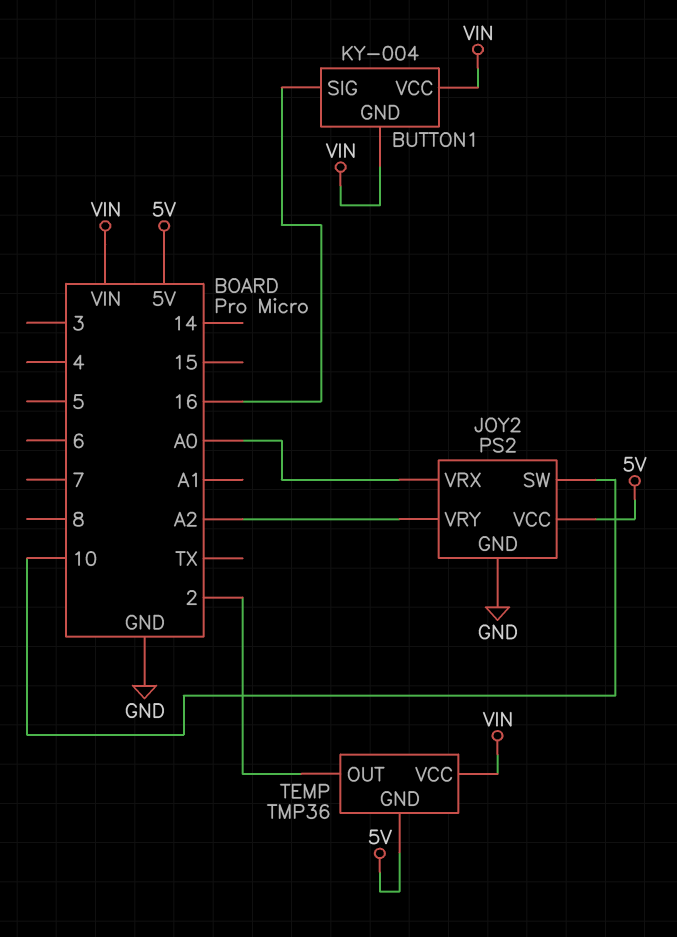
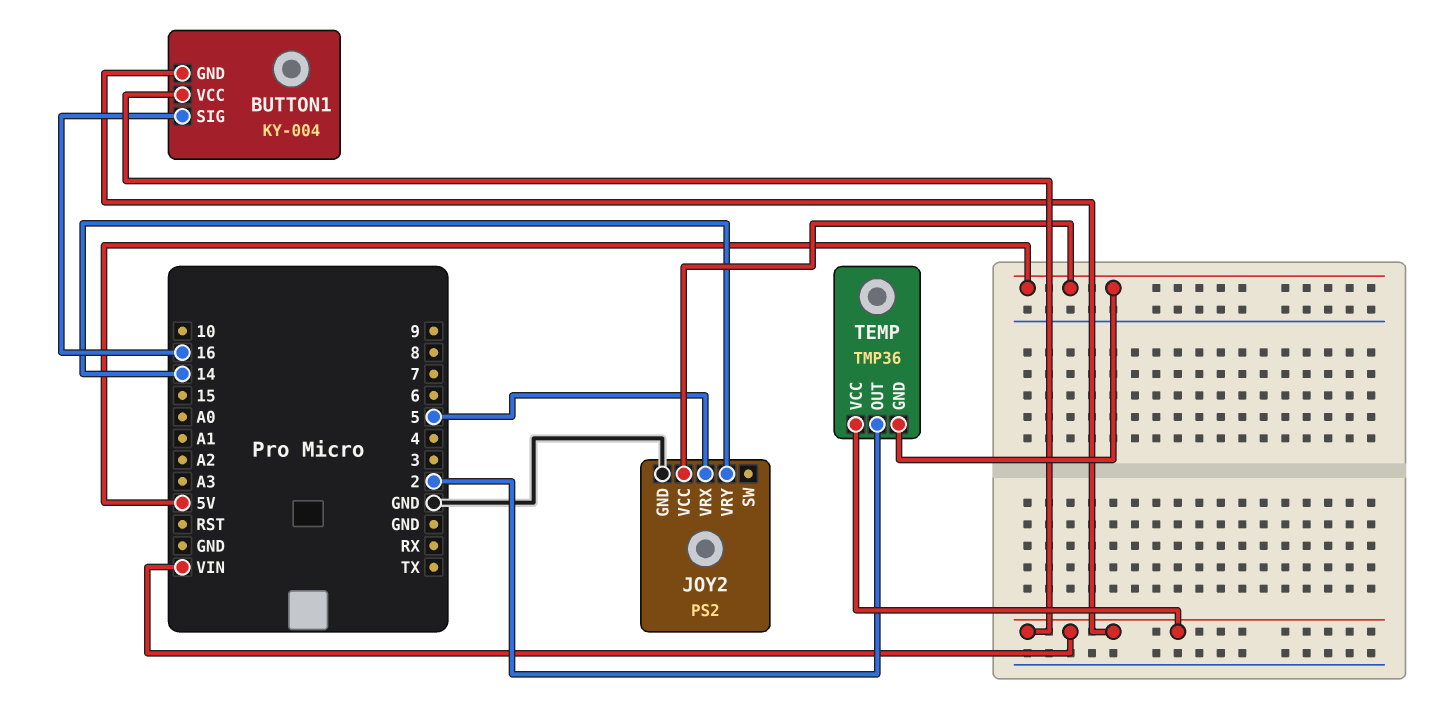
JOY2 pin SW: 10 -> none
JOY2 pin VRX: A0 -> 5
JOY2 pin VRY: A2 -> 14

